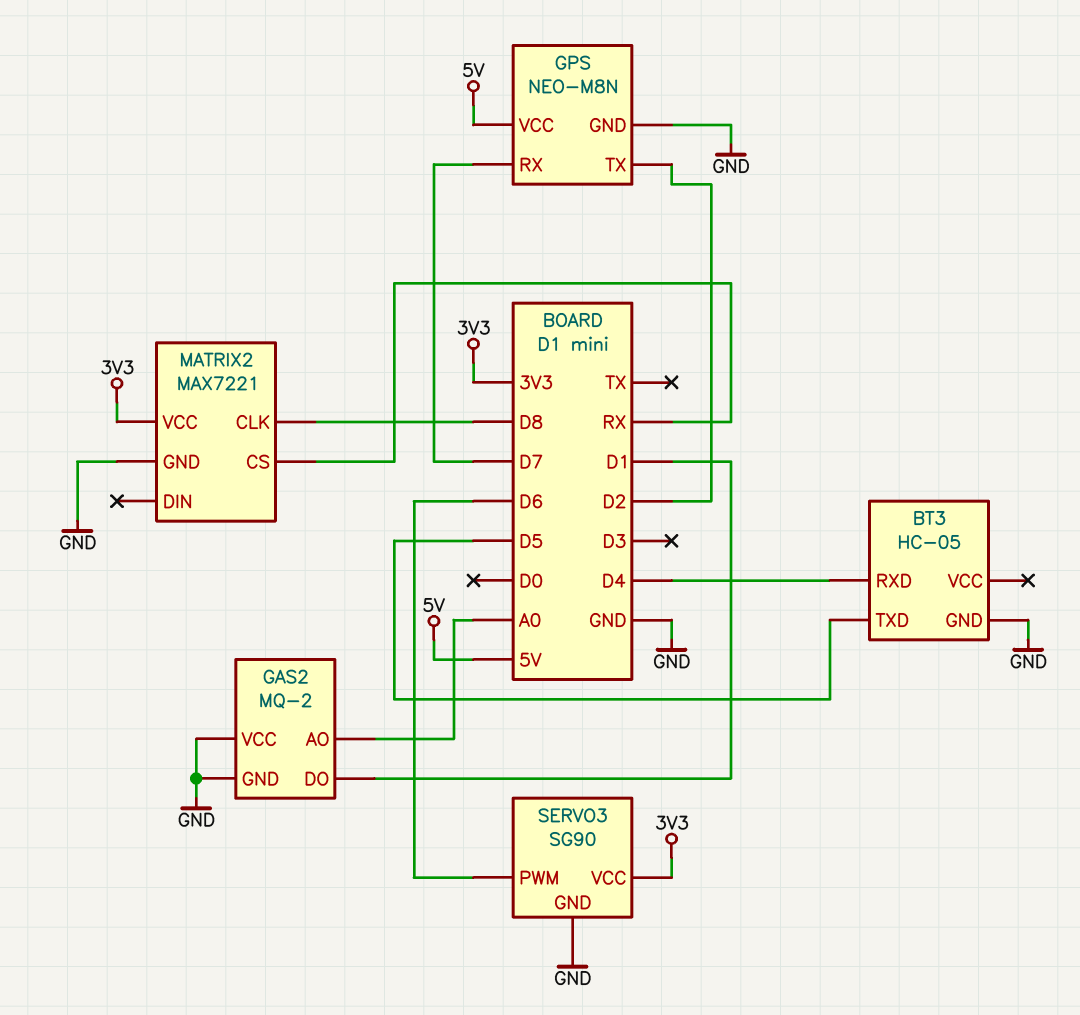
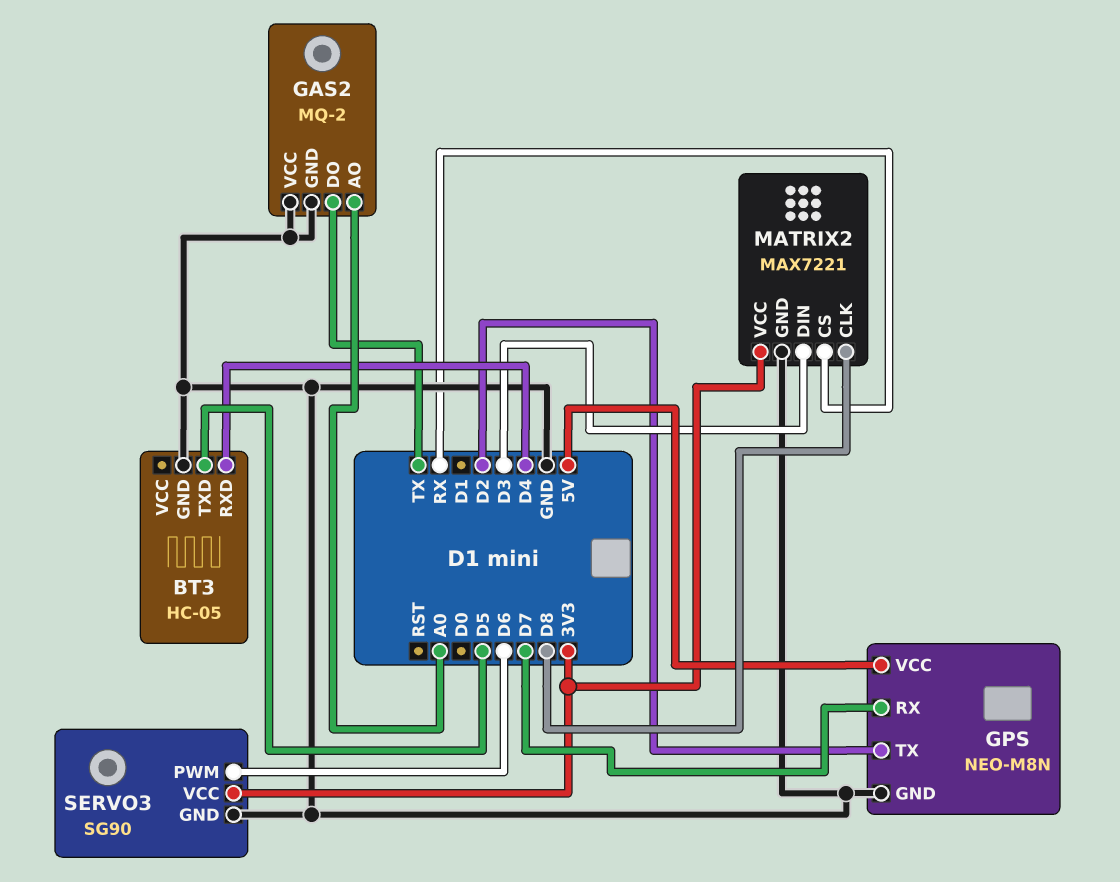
GAS2 pin DO: D1 -> TX
MATRIX2 pin DIN: none -> D3

